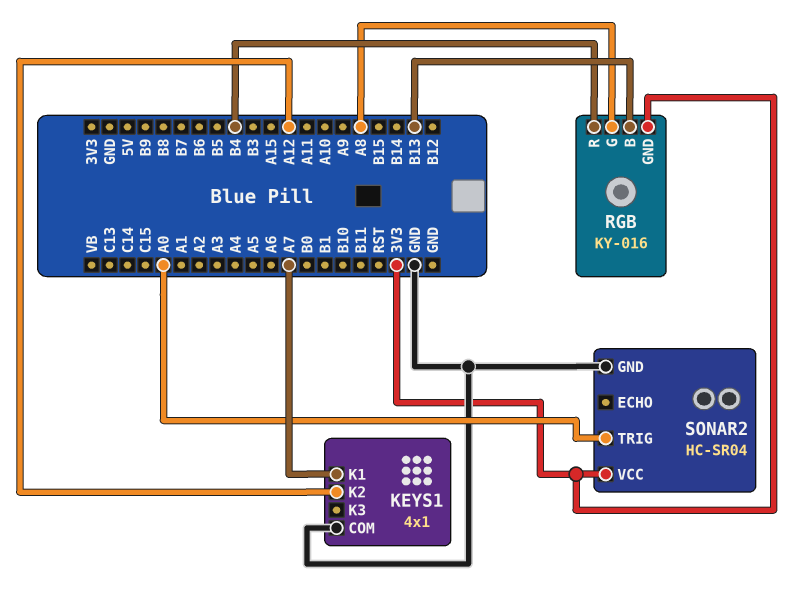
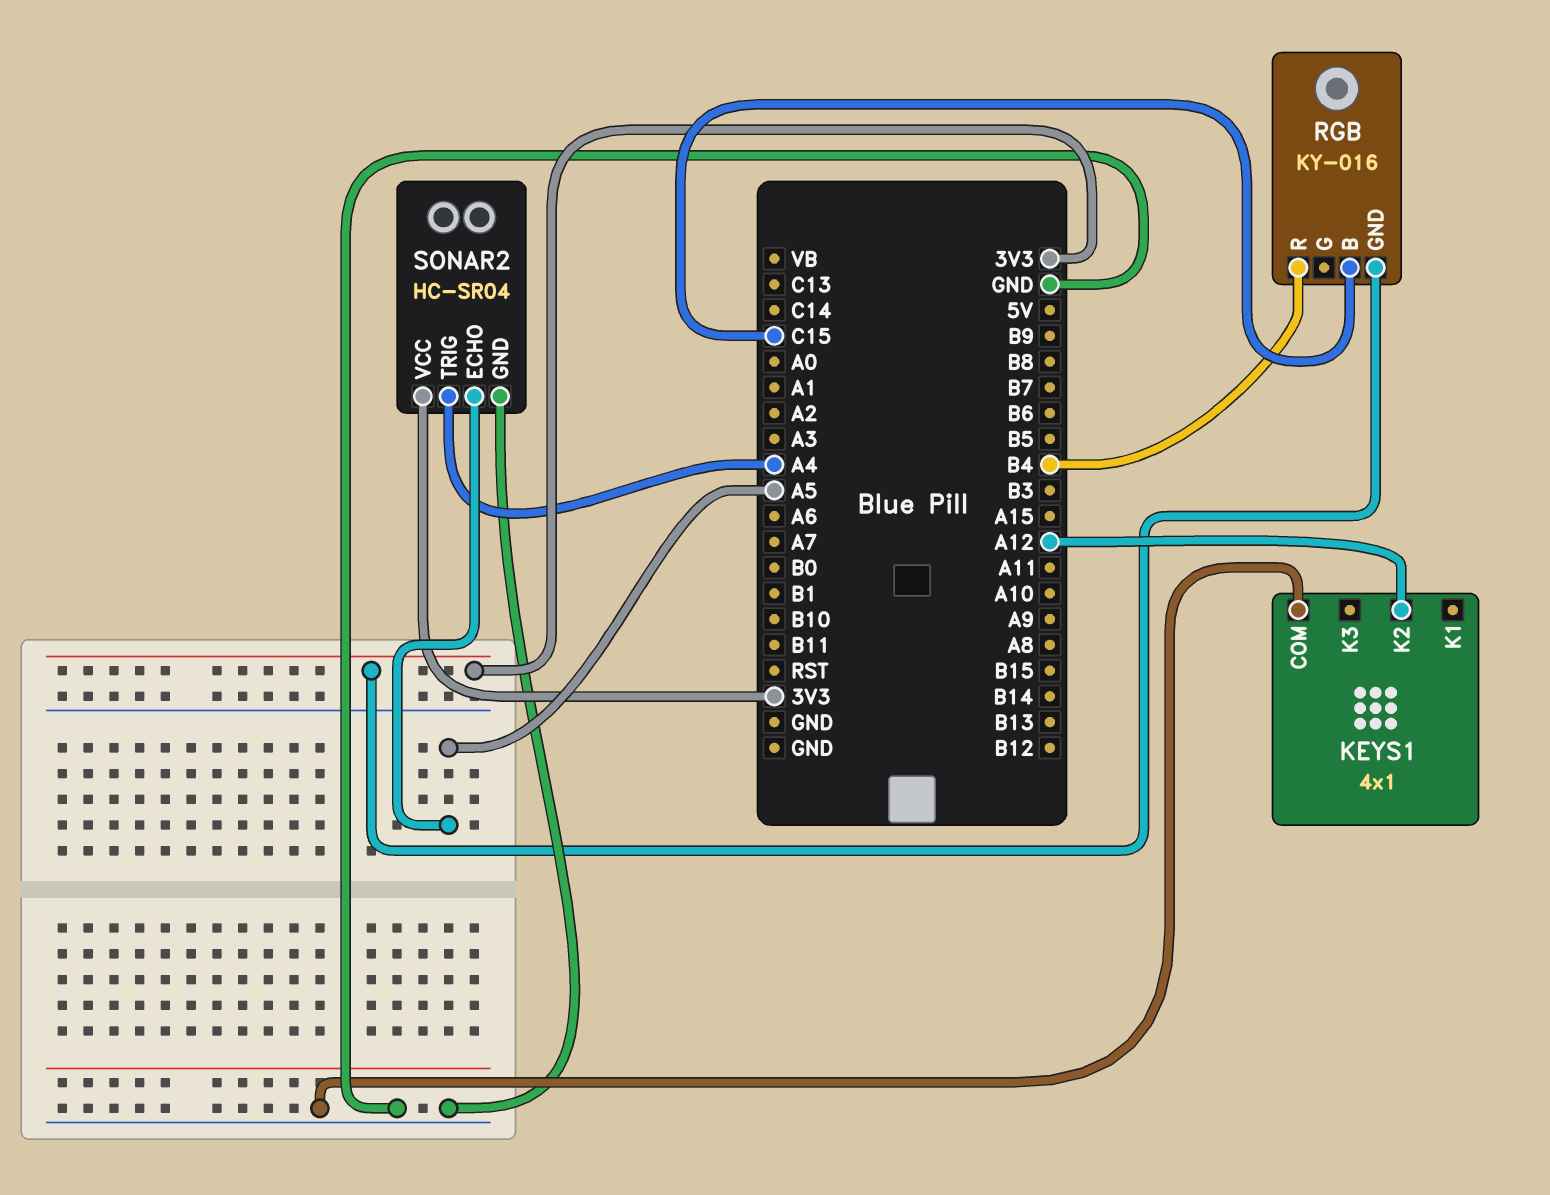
KEYS1 pin K1: A7 -> none
RGB pin B: B13 -> C15
RGB pin G: A8 -> none
SONAR2 pin ECHO: none -> A5
SONAR2 pin TRIG: A0 -> A4

